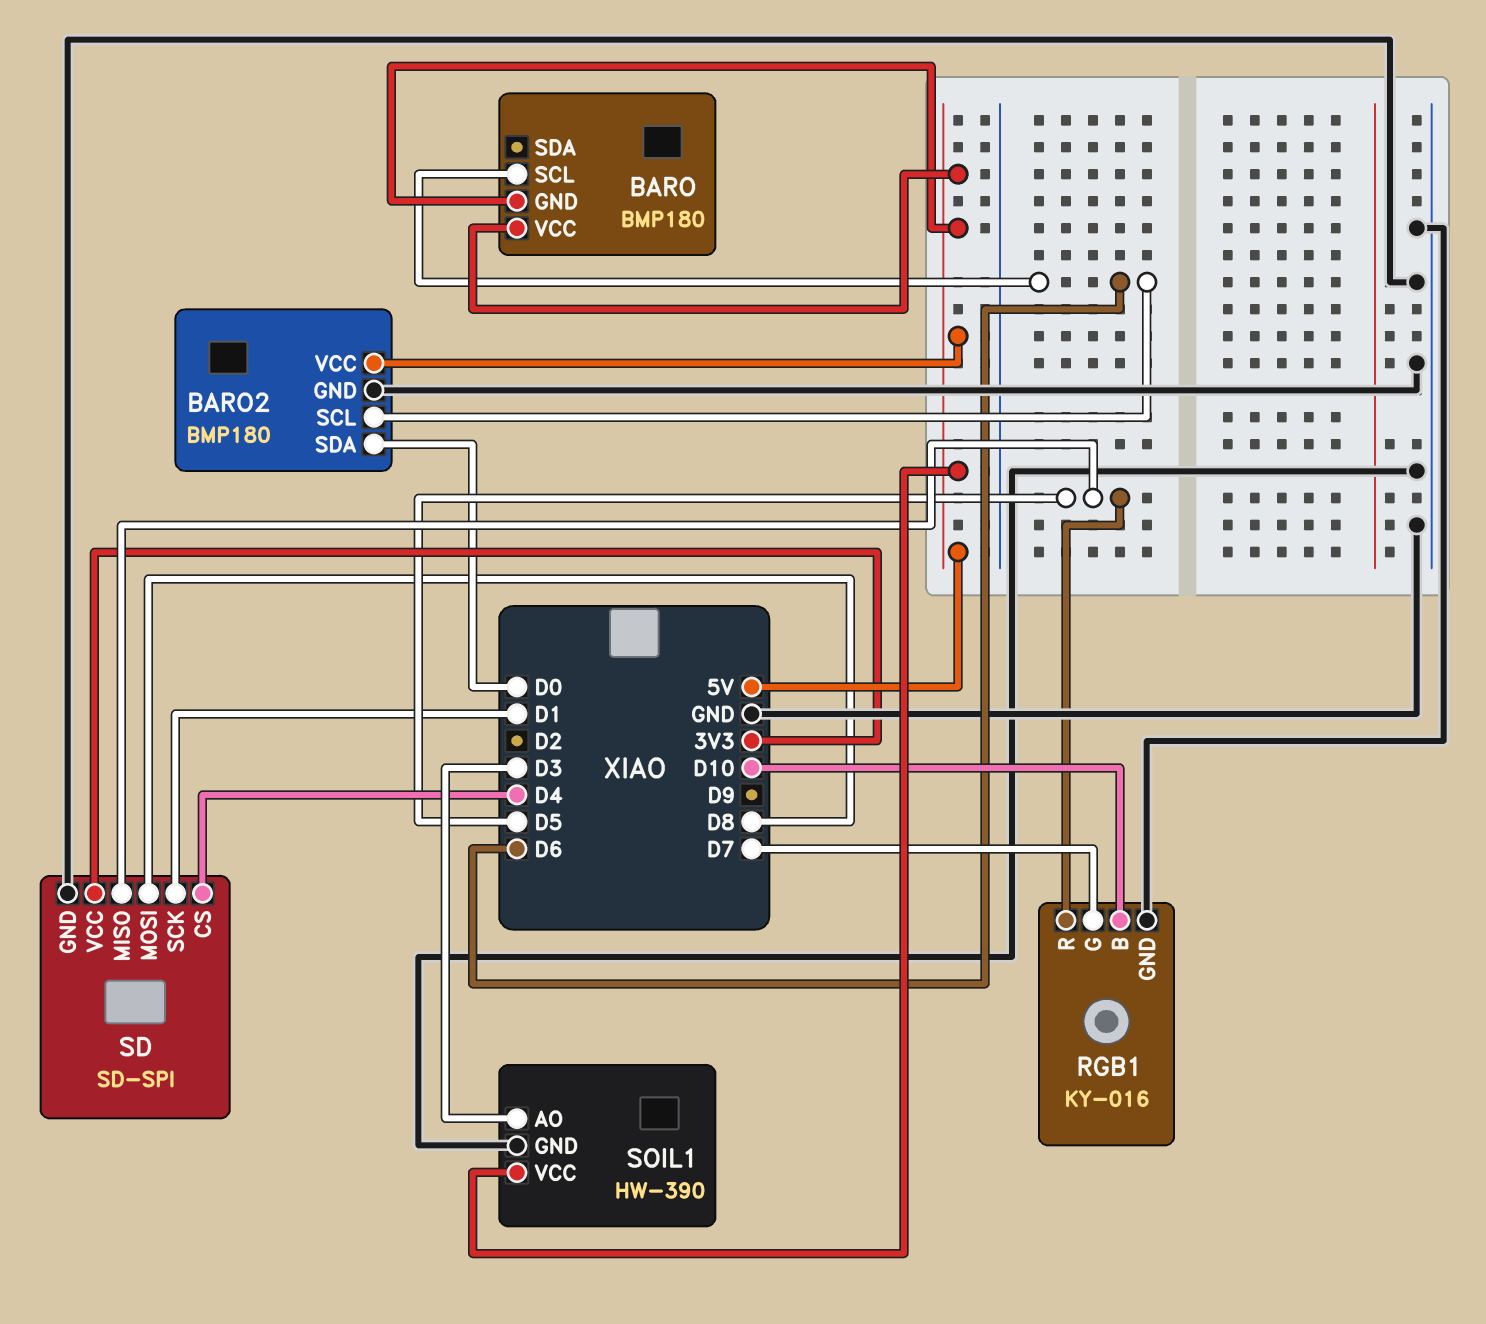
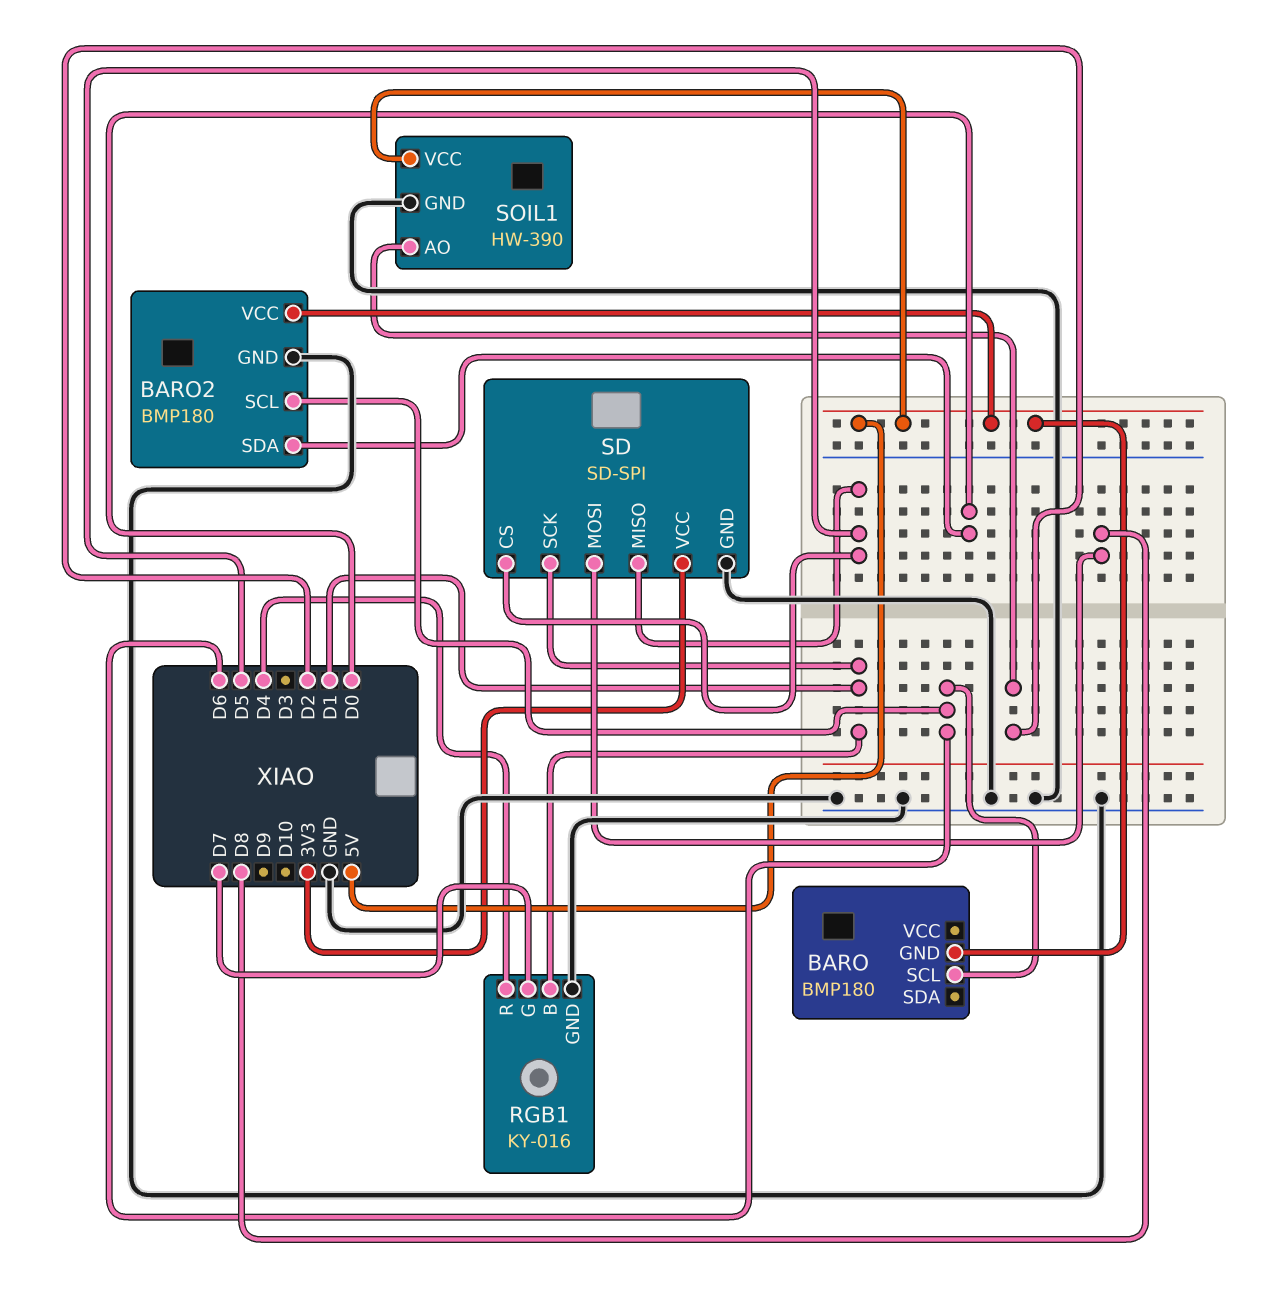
BARO pin VCC: 5V -> none
RGB1 pin B: D10 -> D1
RGB1 pin R: D5 -> D4
SD pin CS: D4 -> D5
SOIL1 pin AO: D3 -> D2

